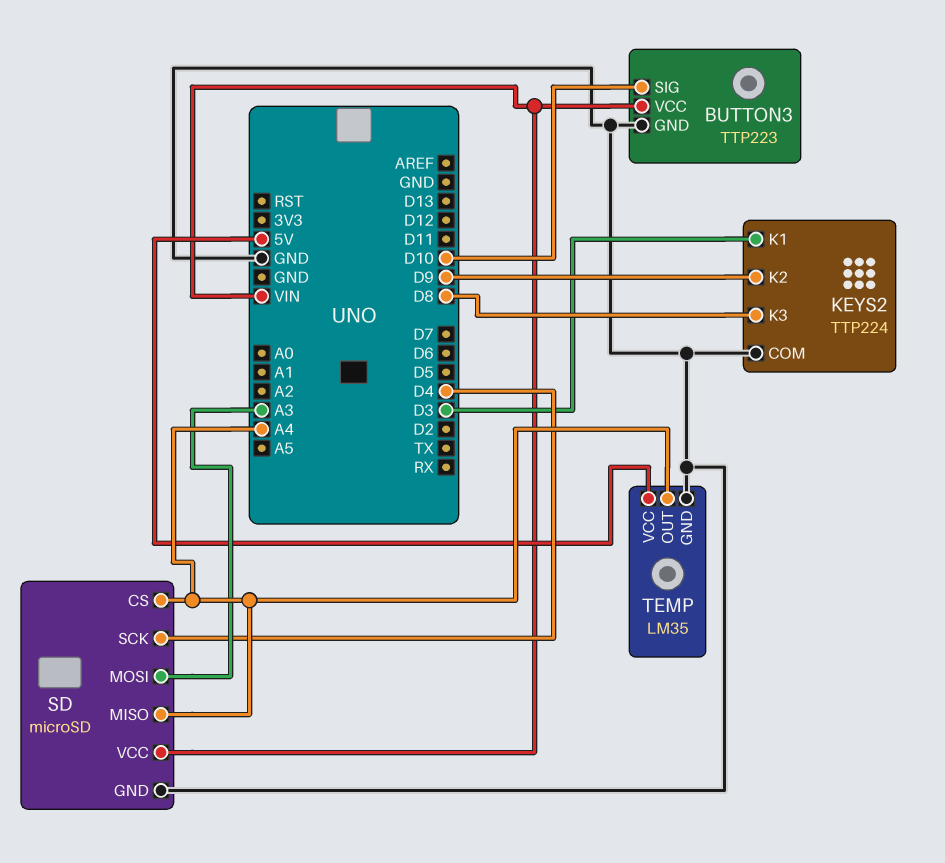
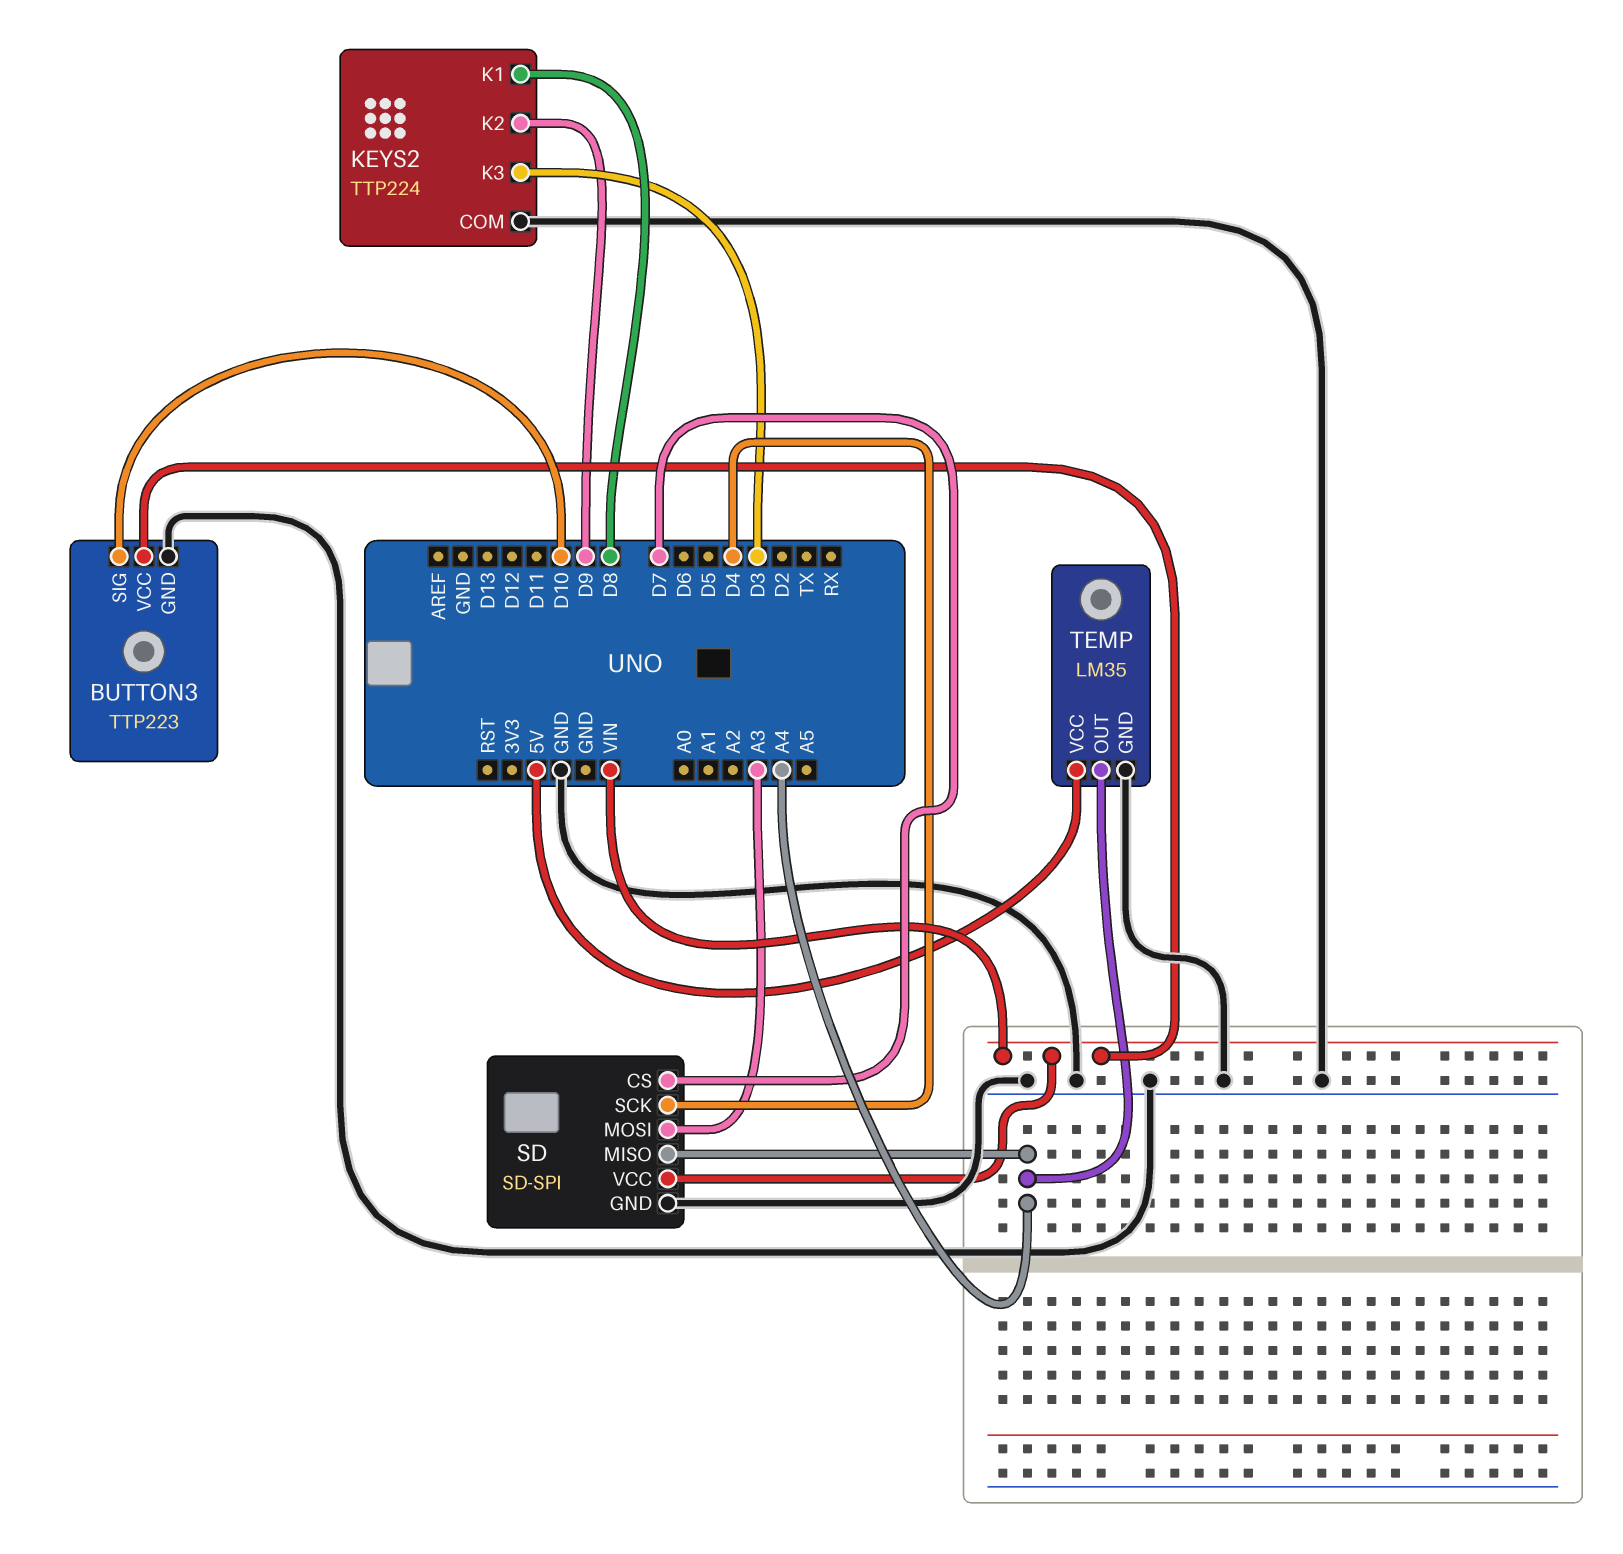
KEYS2 pin K1: D3 -> D8
KEYS2 pin K3: D8 -> D3
SD: microSD -> SD-SPI
SD pin CS: A4 -> D7

